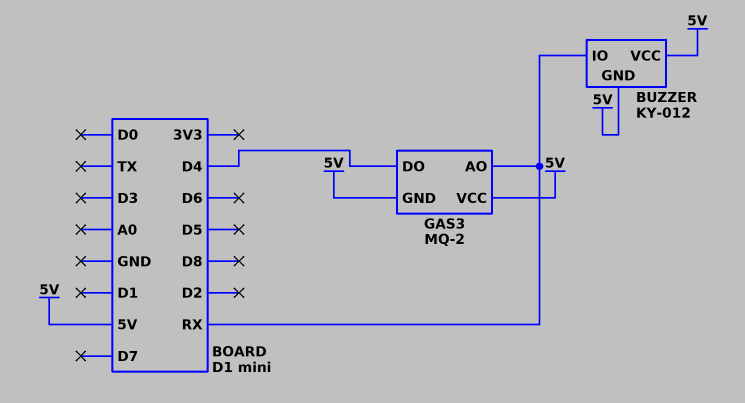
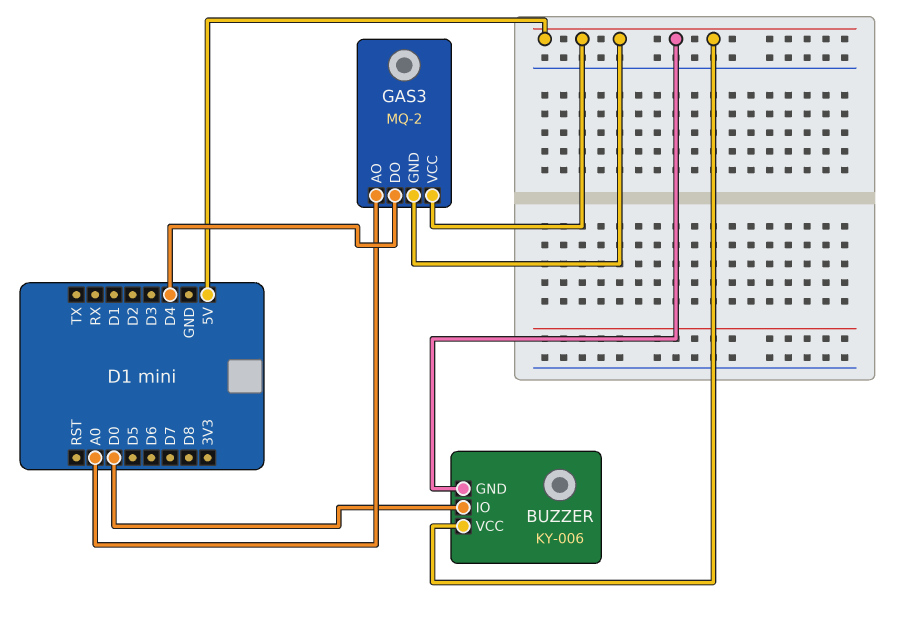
BUZZER: KY-012 -> KY-006
BUZZER pin IO: RX -> D0
GAS3 pin AO: RX -> A0

